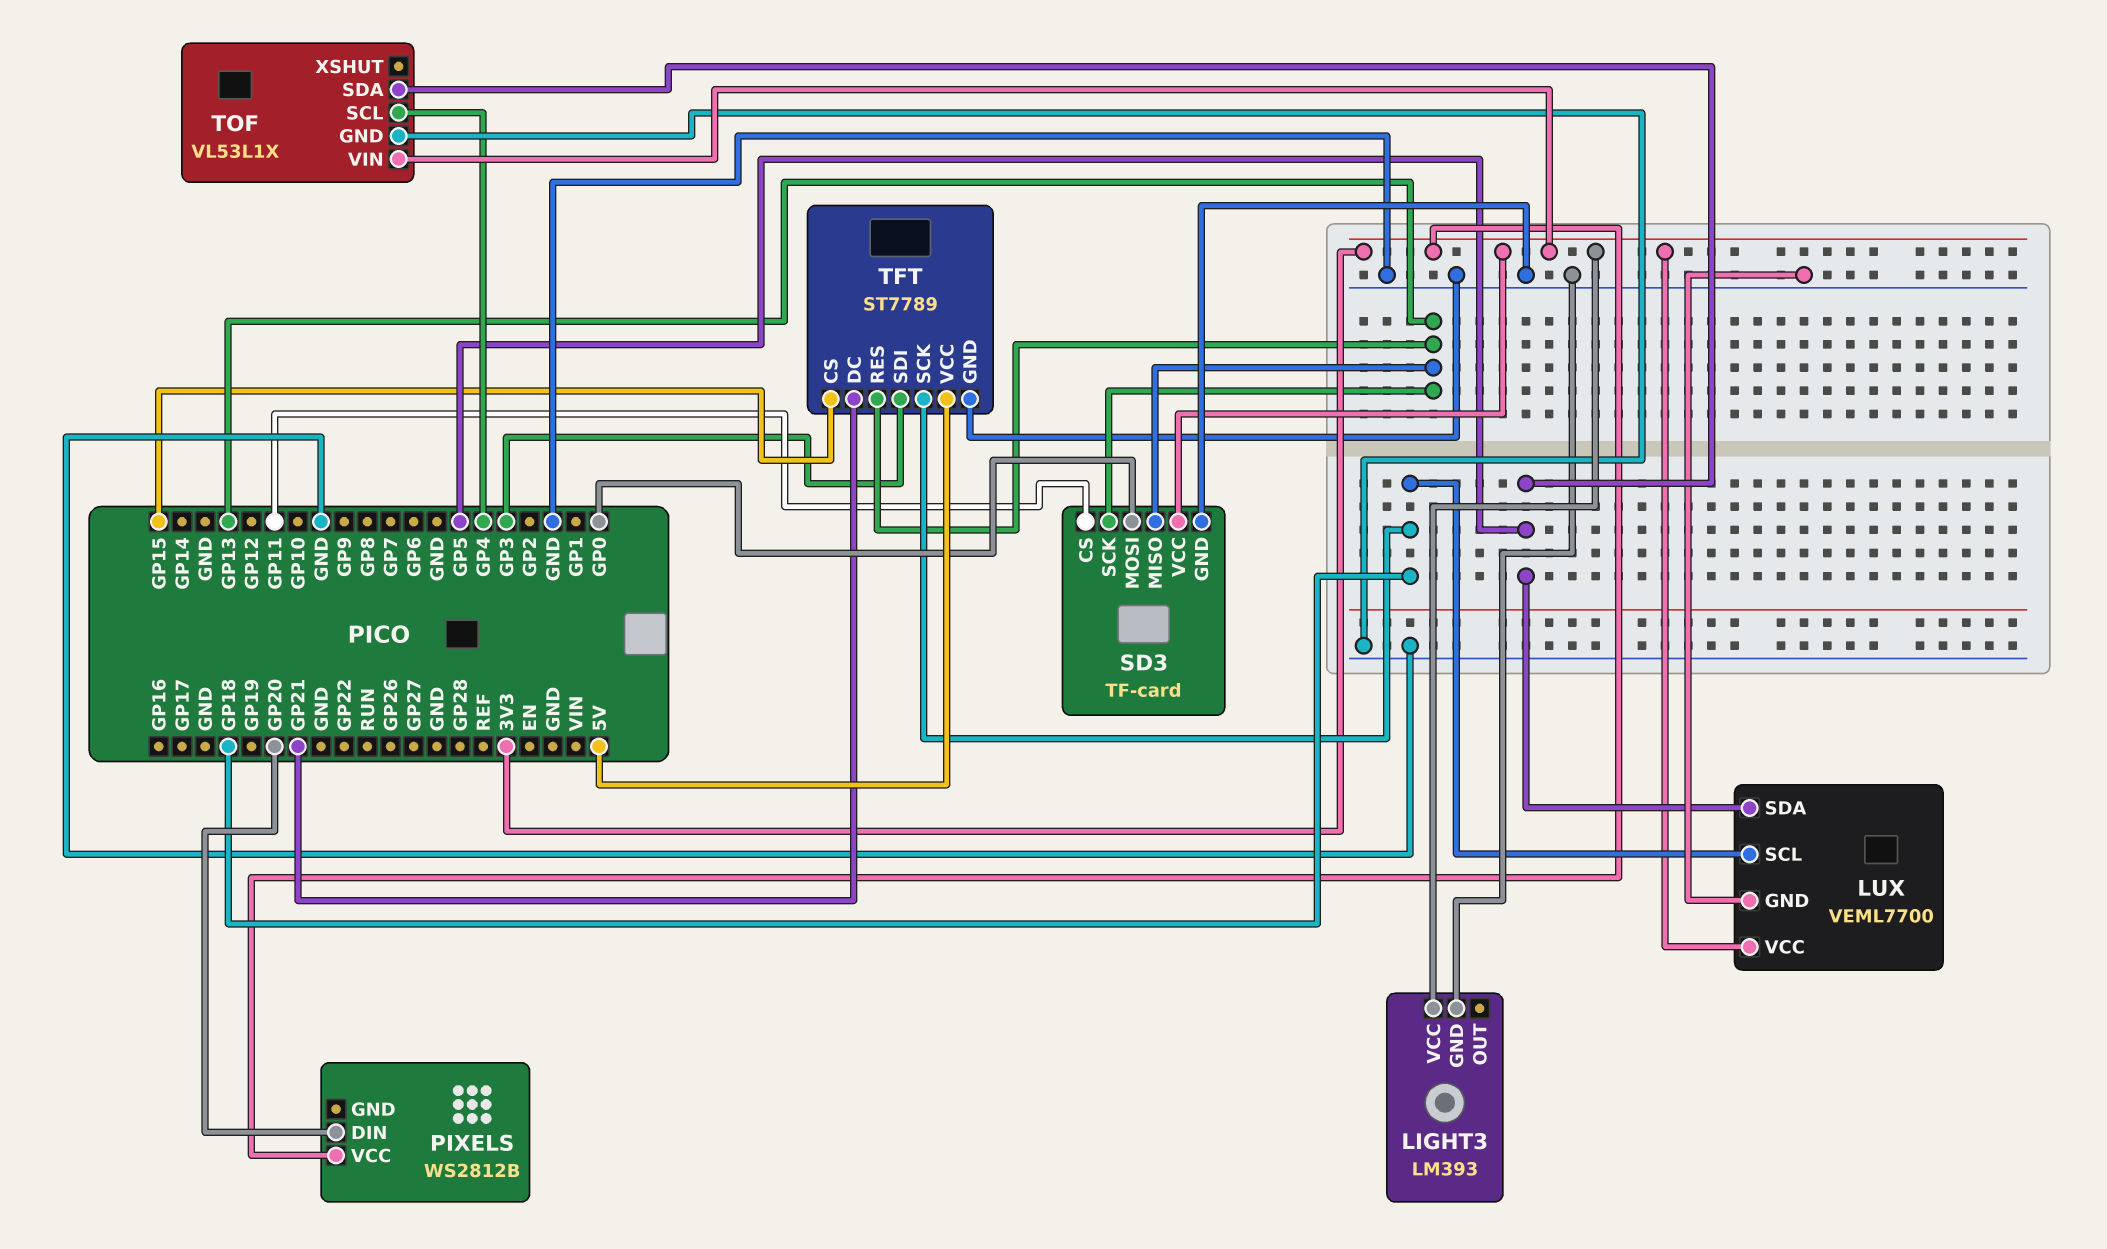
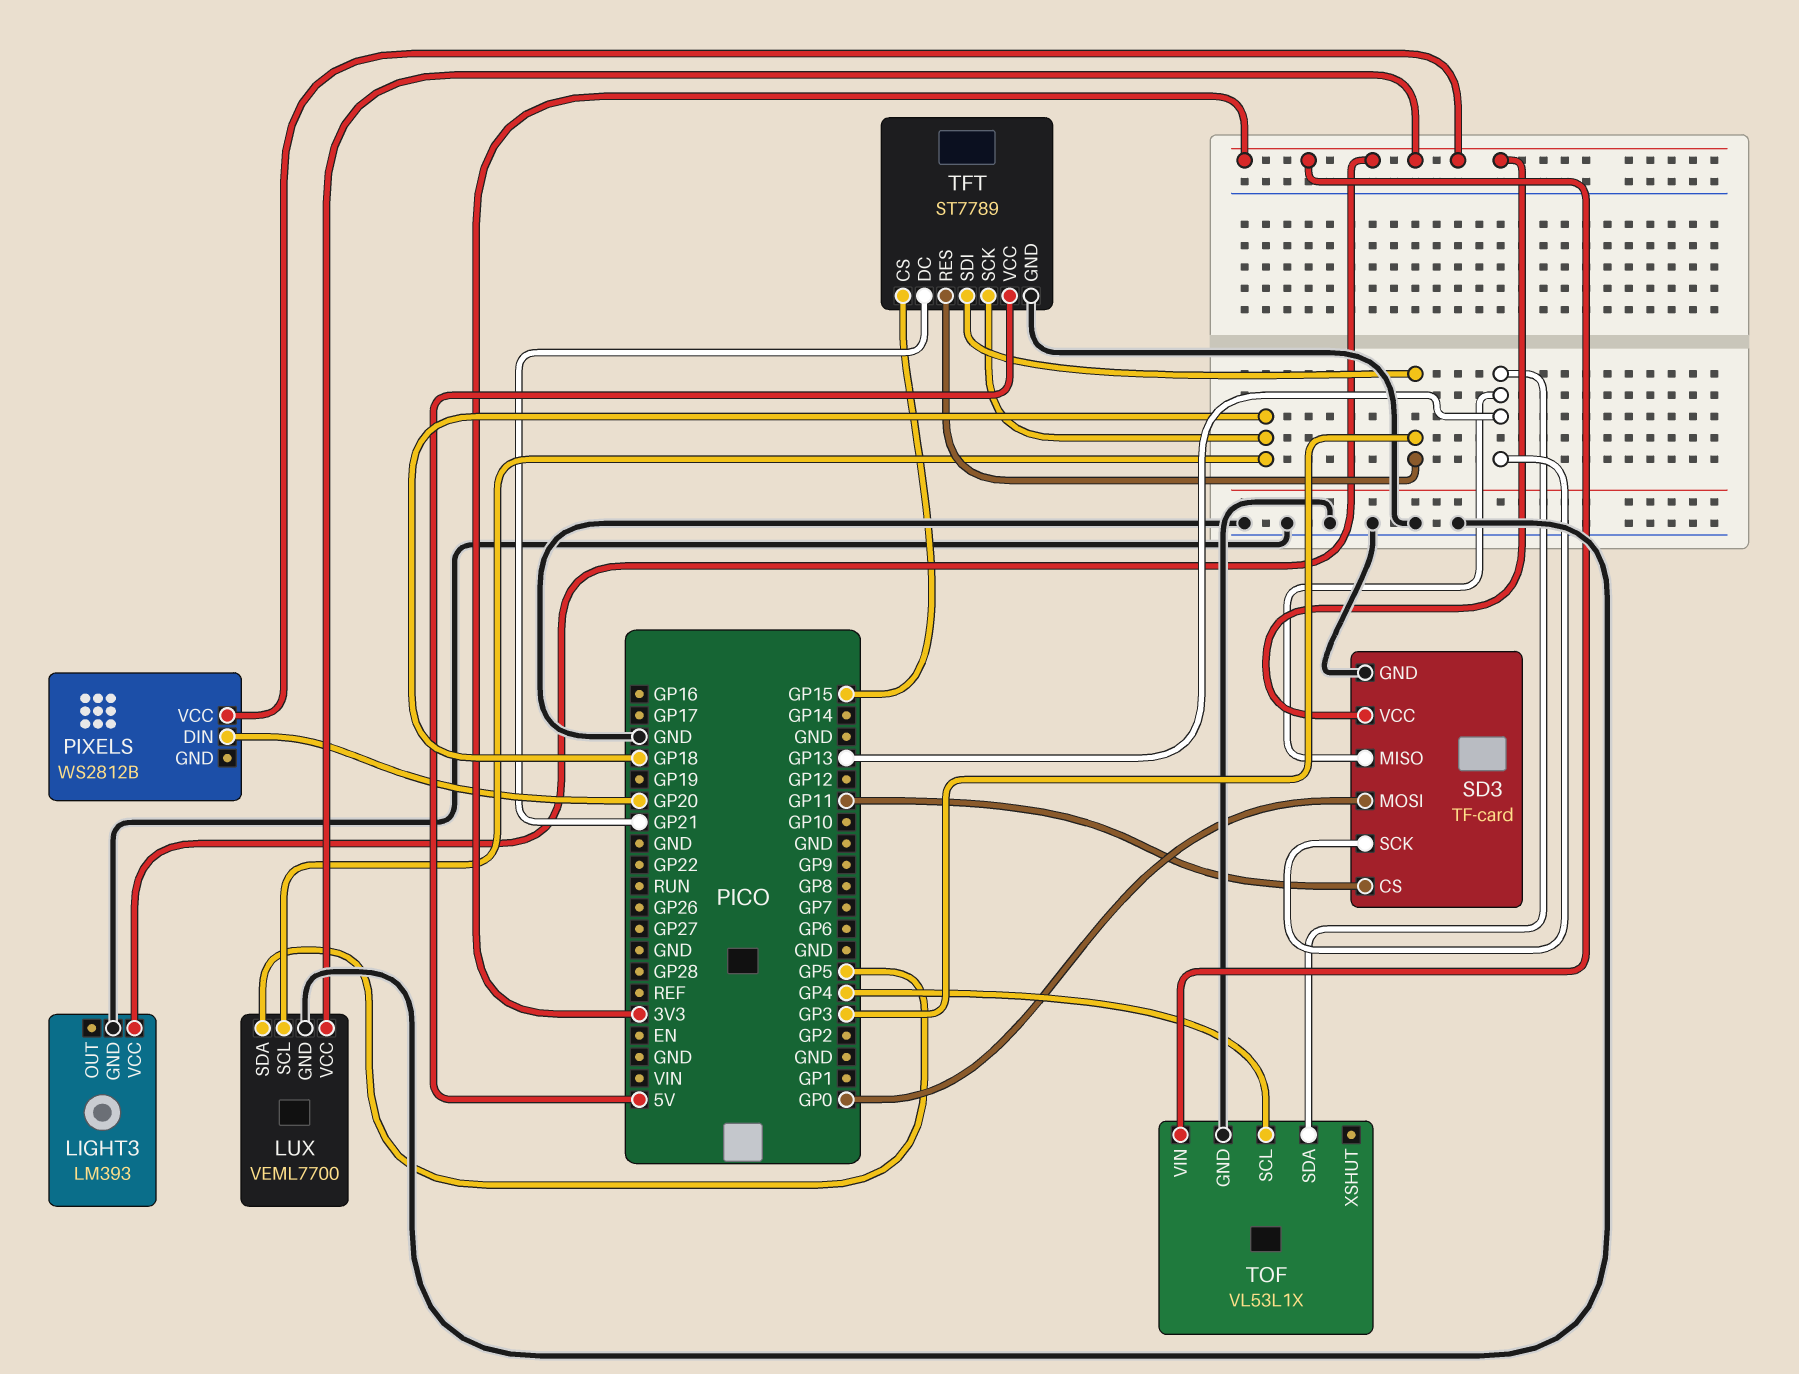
TFT pin RES: GP13 -> GP3
TOF pin SDA: GP5 -> GP13

